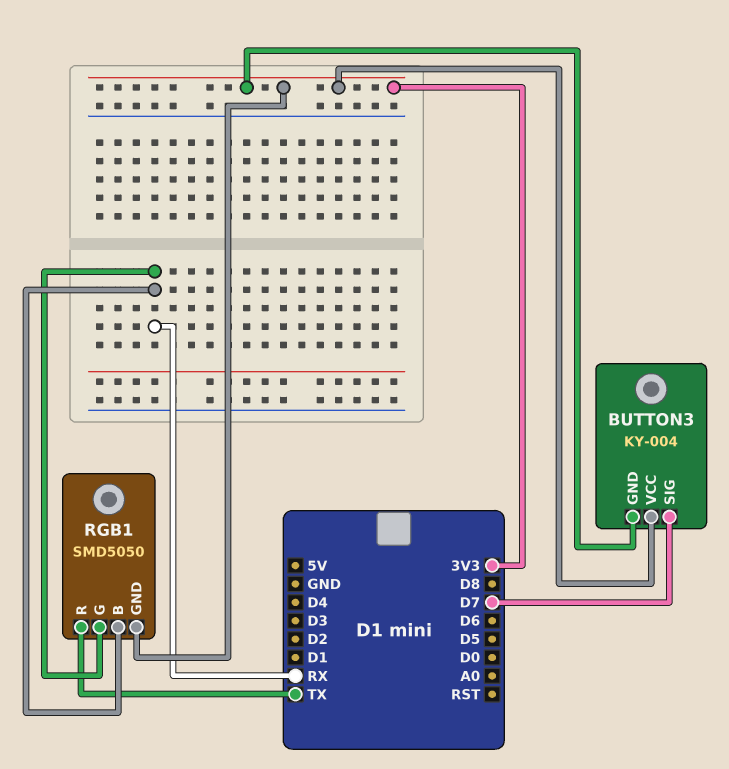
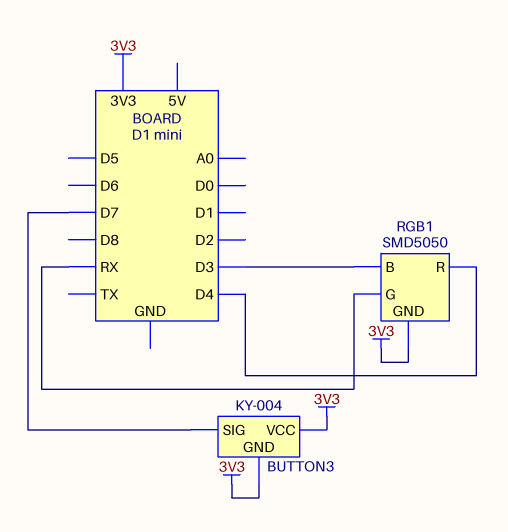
RGB1 pin B: RX -> D3
RGB1 pin R: TX -> D4

